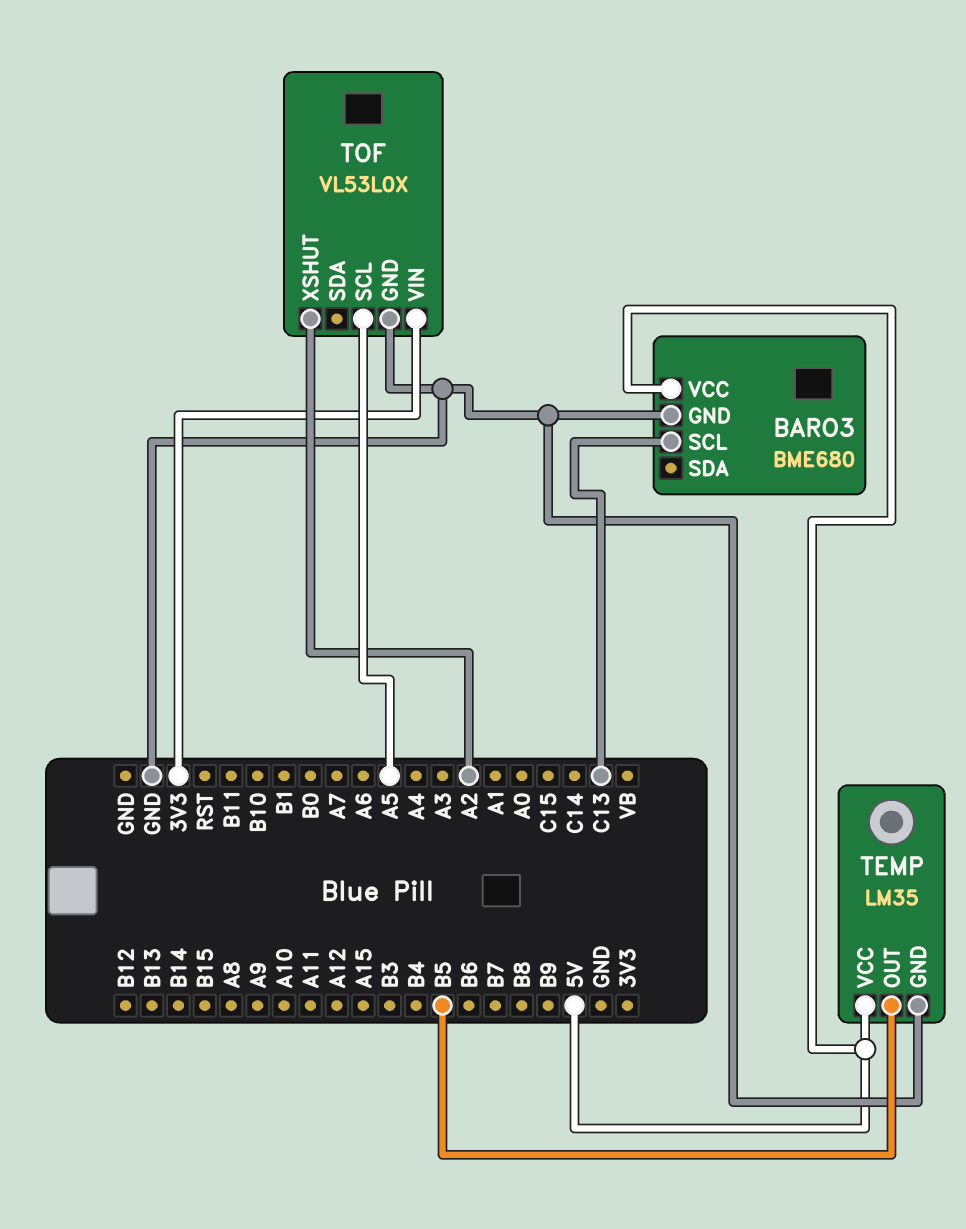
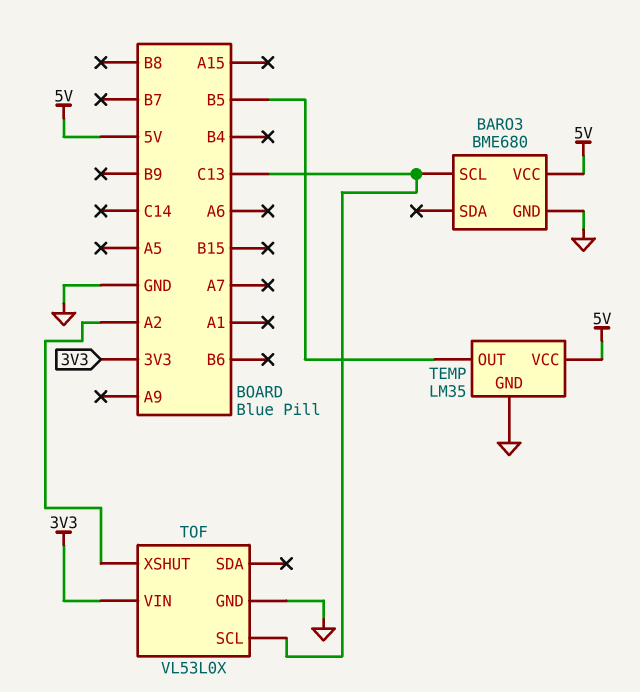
TOF pin SCL: A5 -> C13

